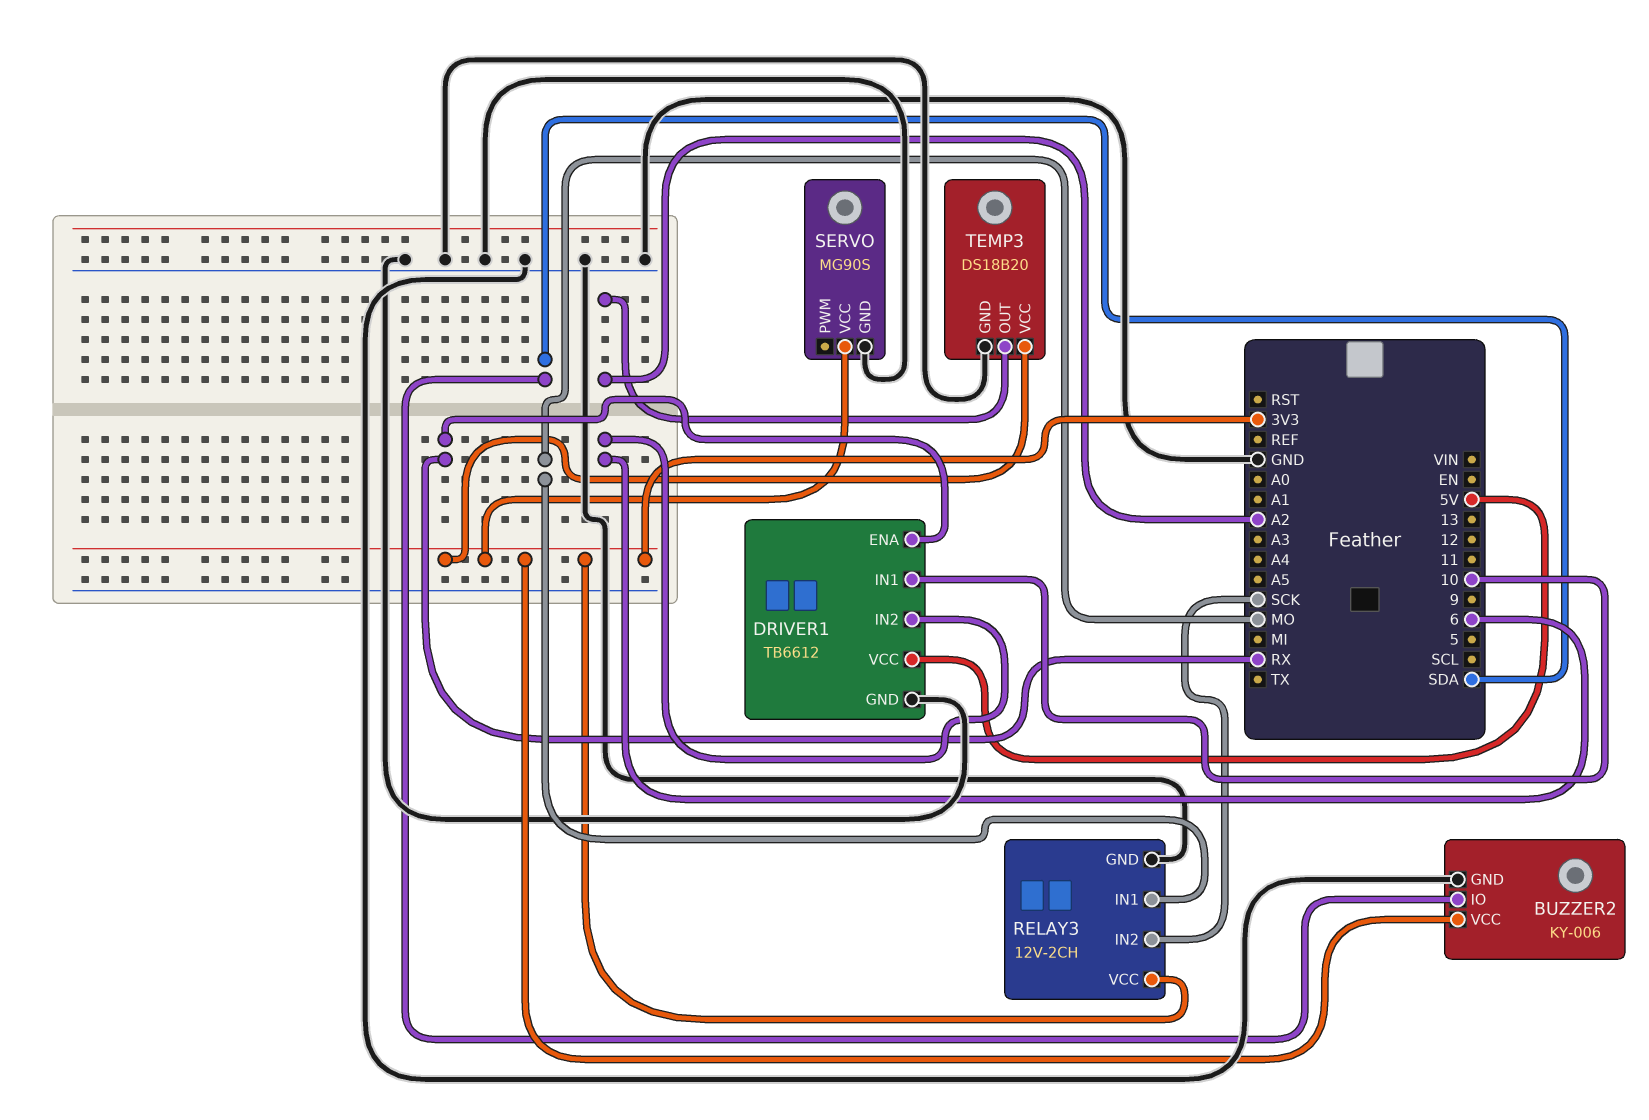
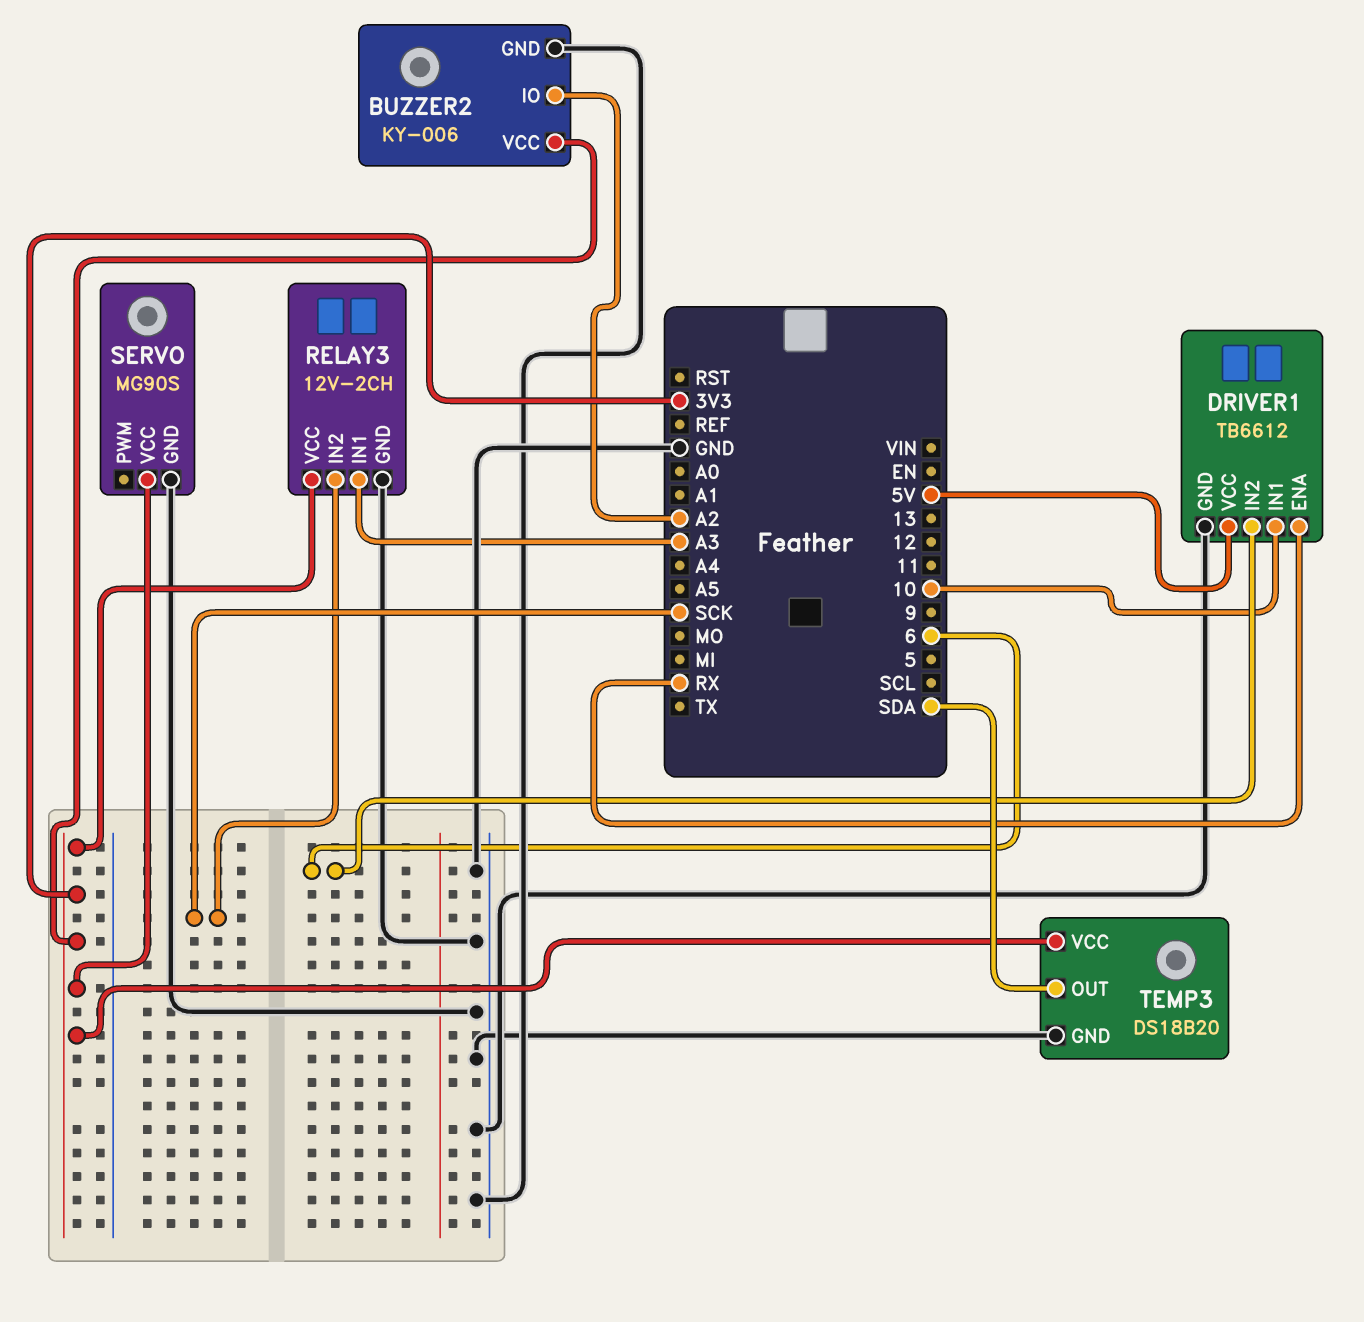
BUZZER2 pin IO: SDA -> A2
RELAY3 pin IN1: MO -> A3
TEMP3 pin OUT: A2 -> SDA

